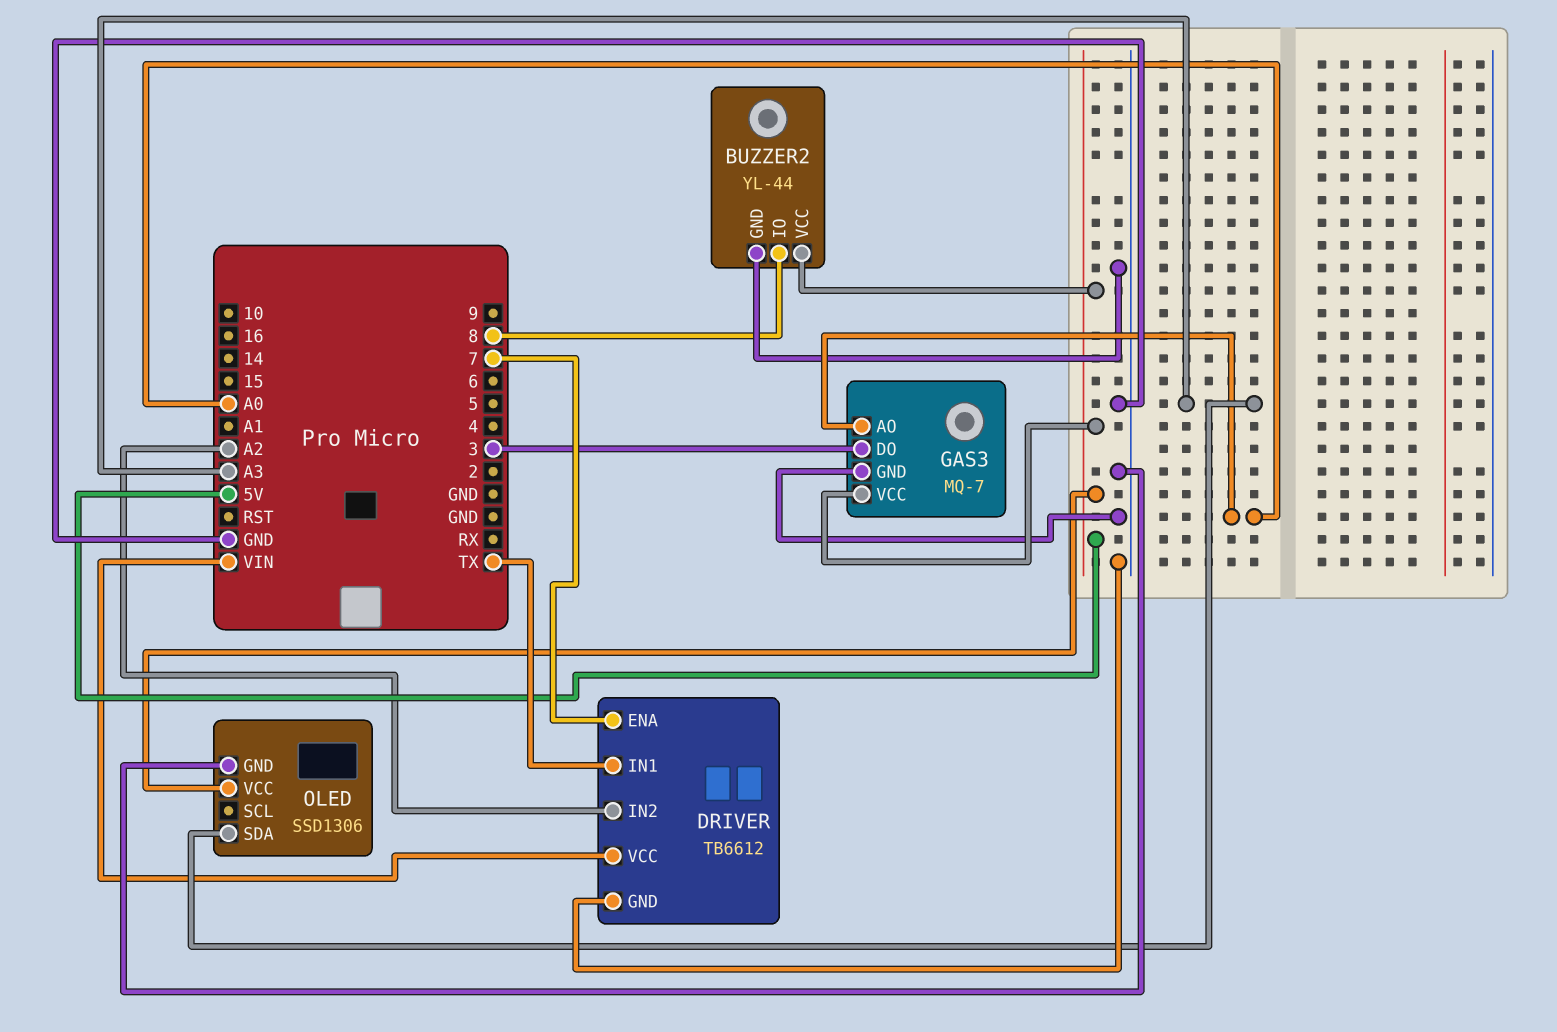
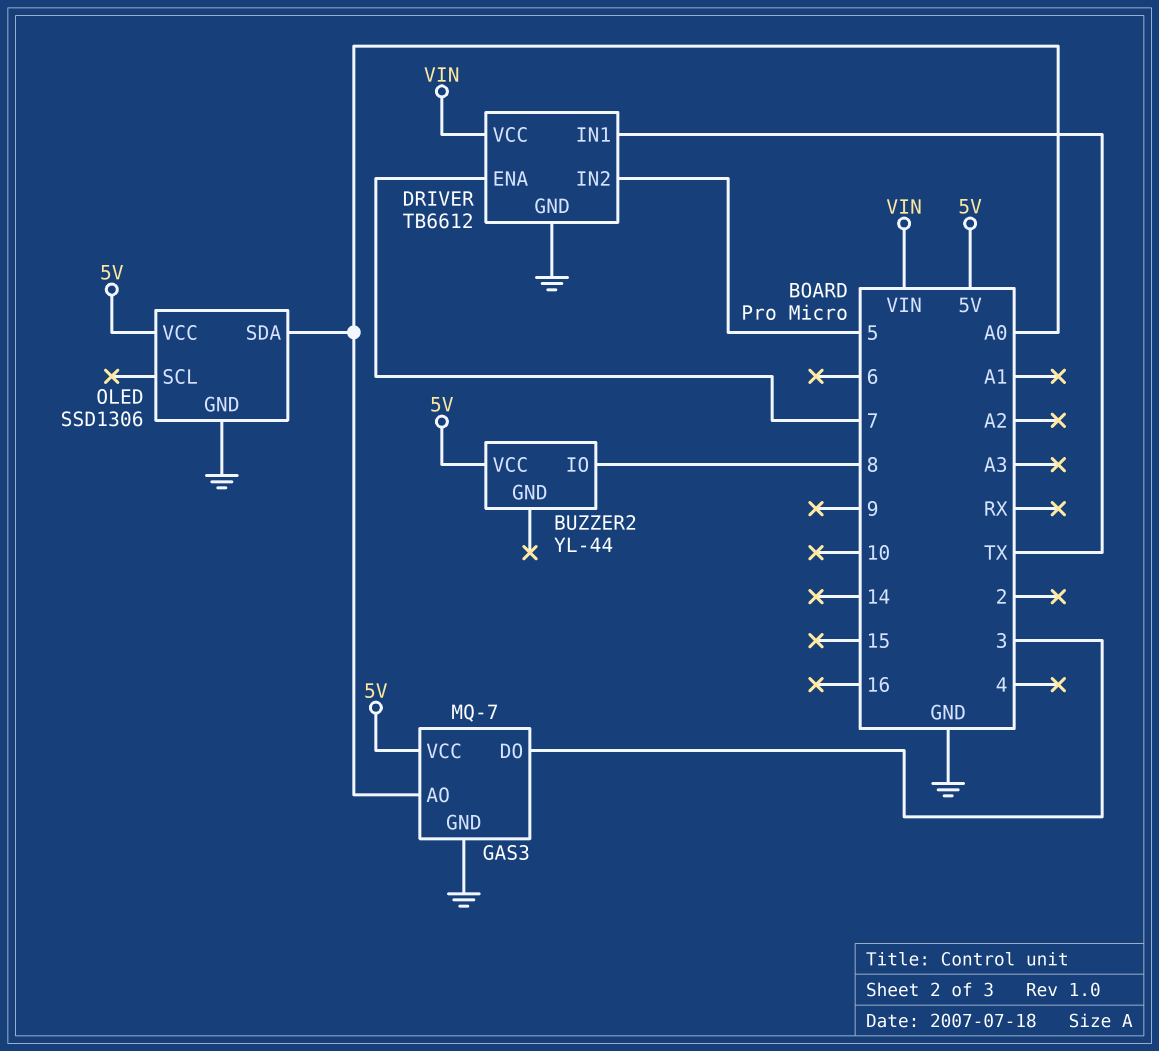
BUZZER2 pin GND: GND -> none
DRIVER pin IN2: A2 -> 5
OLED pin SDA: A3 -> A0

